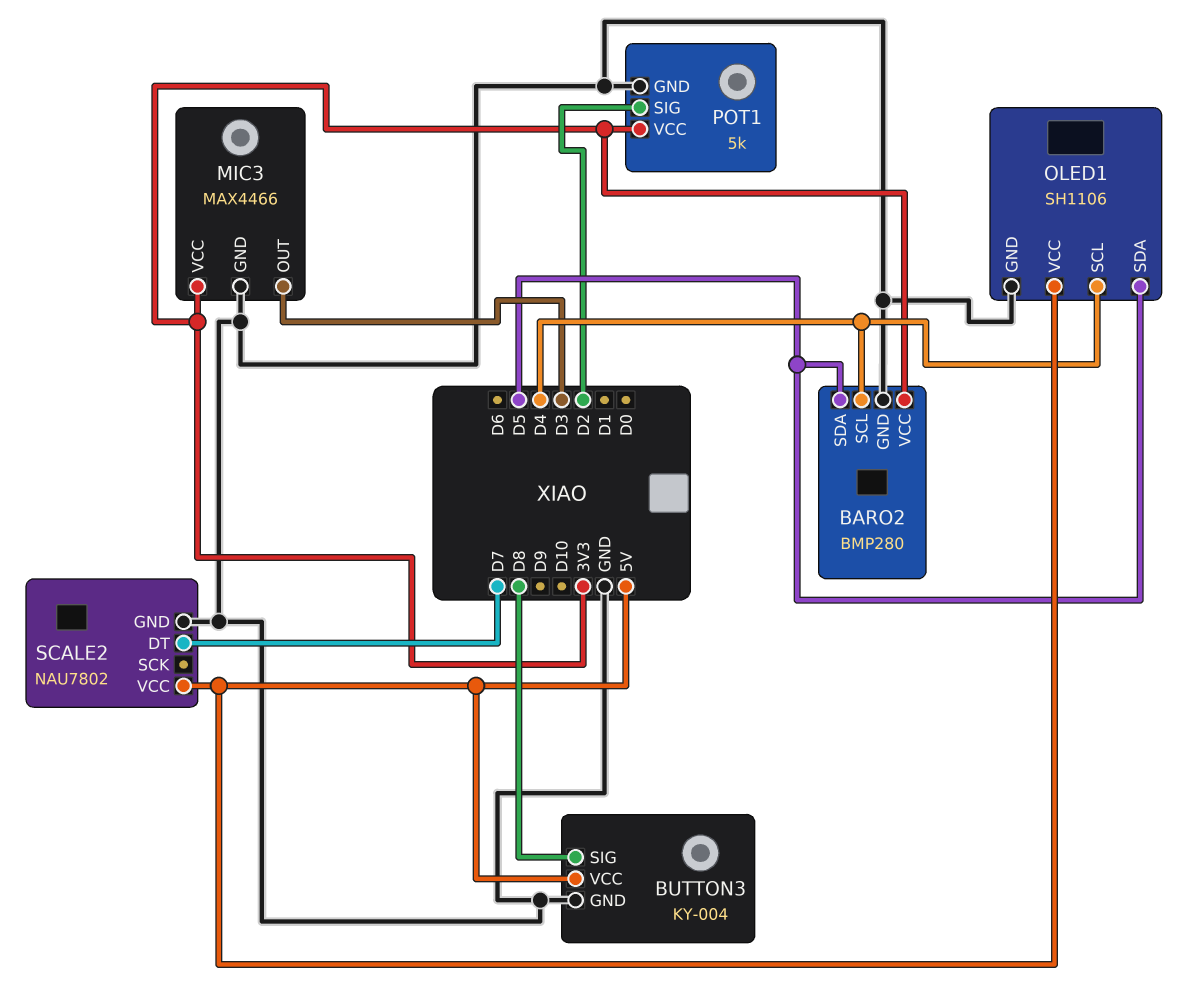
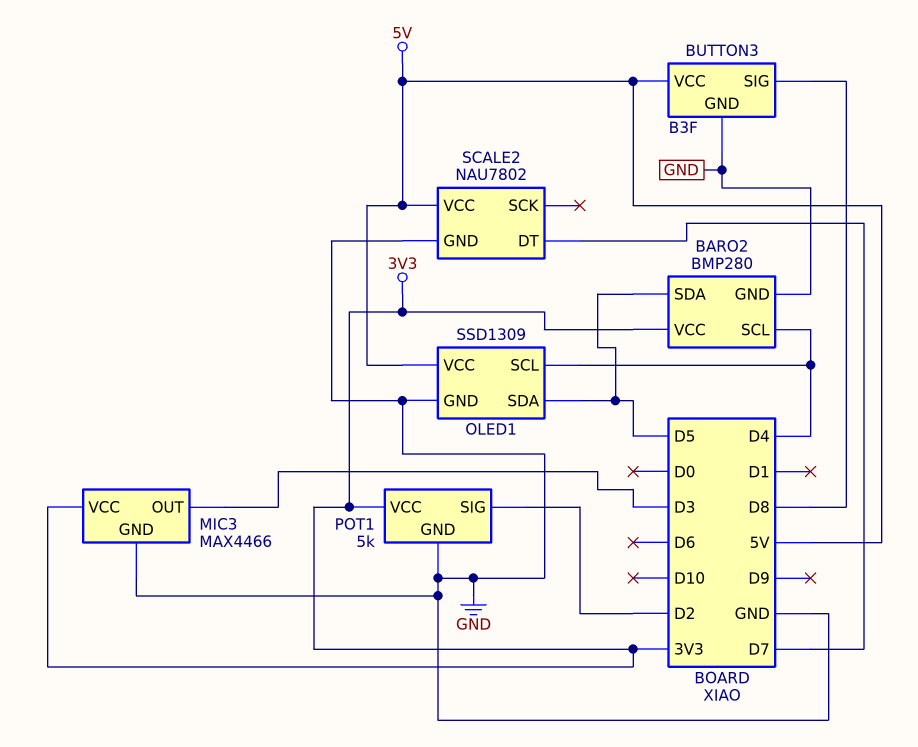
BUTTON3: KY-004 -> B3F
OLED1: SH1106 -> SSD1309

